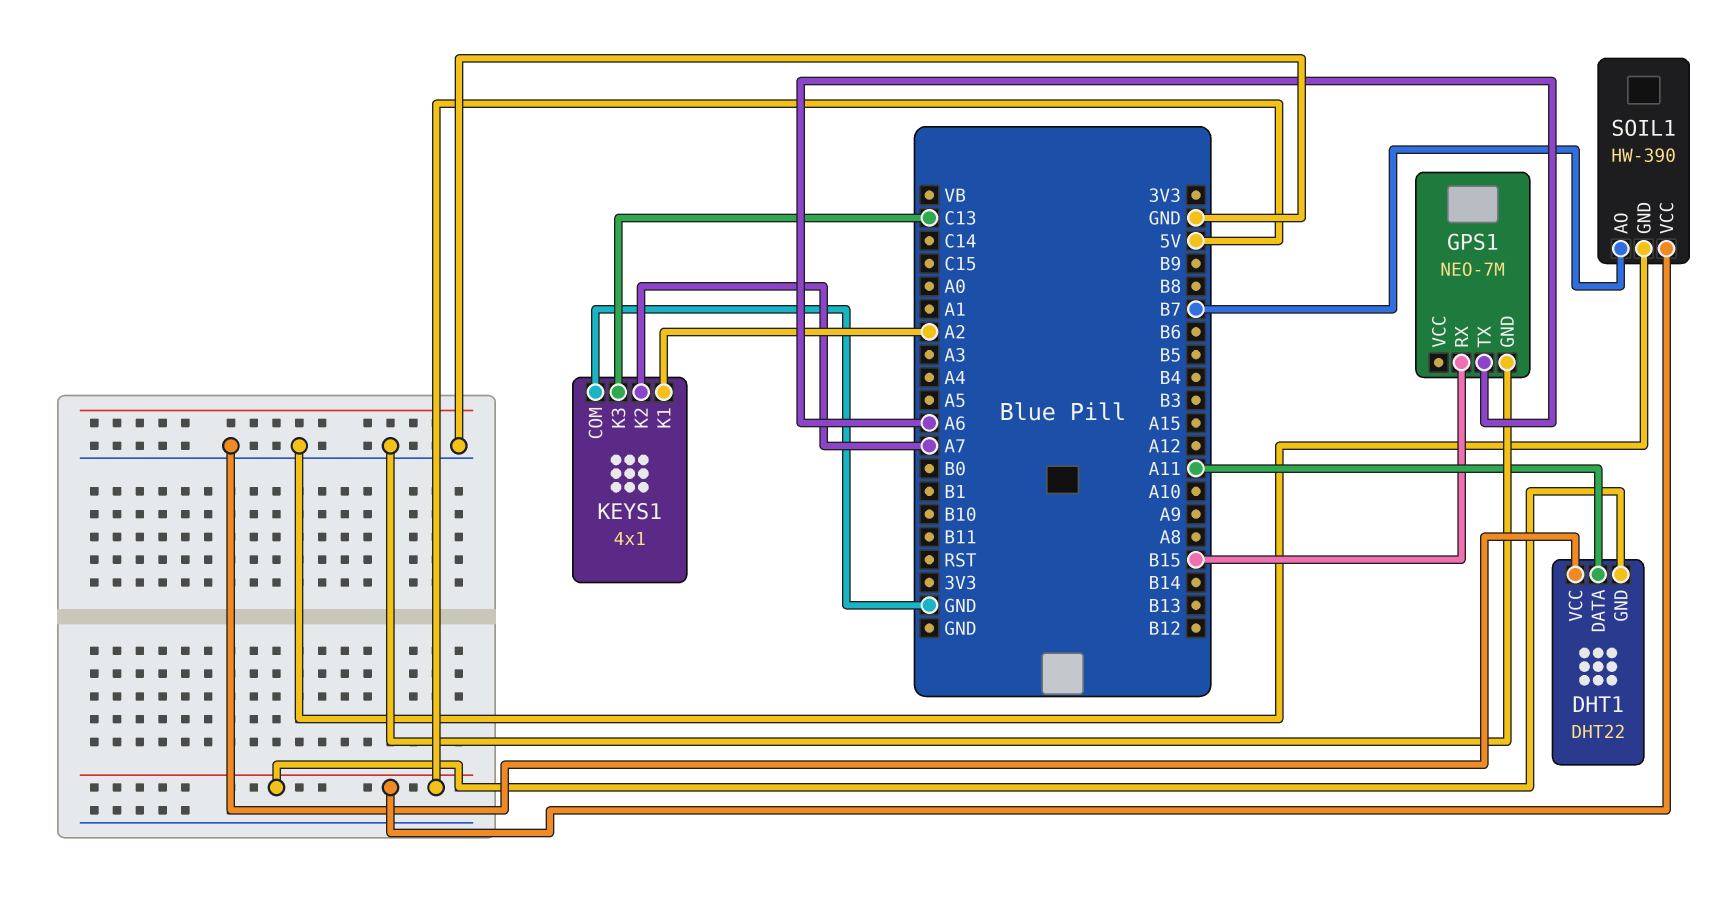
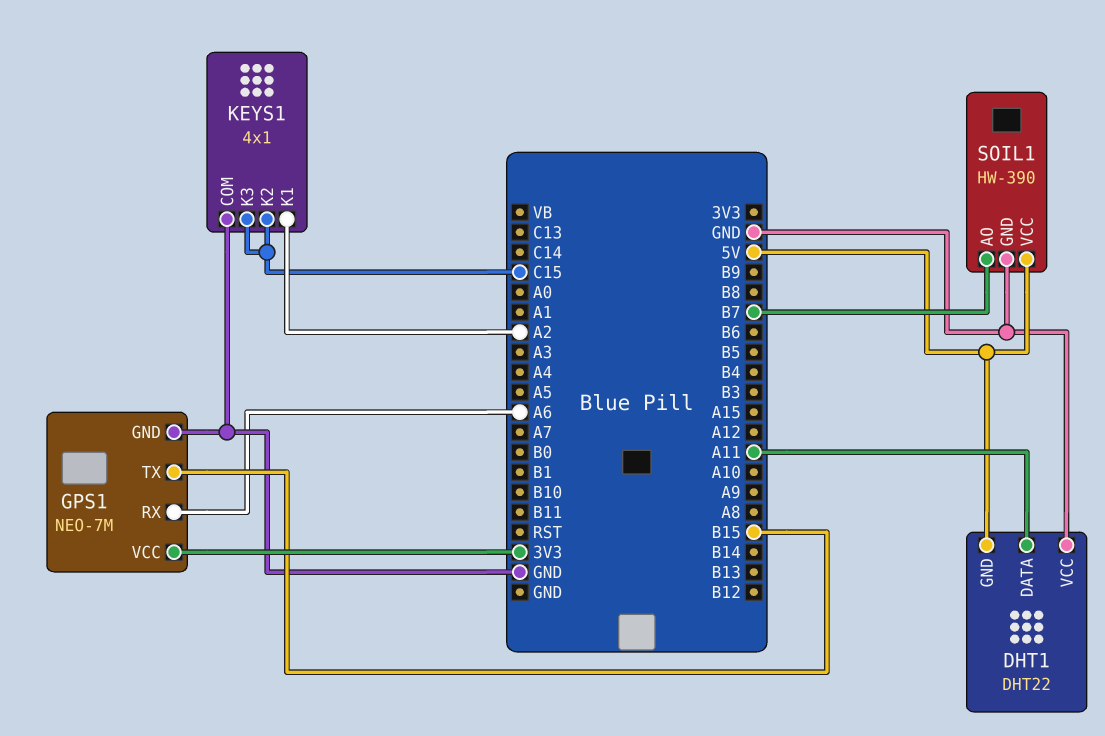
GPS1 pin RX: B15 -> A6
GPS1 pin TX: A6 -> B15
GPS1 pin VCC: none -> 3V3
KEYS1 pin K2: A7 -> C15
KEYS1 pin K3: C13 -> C15

